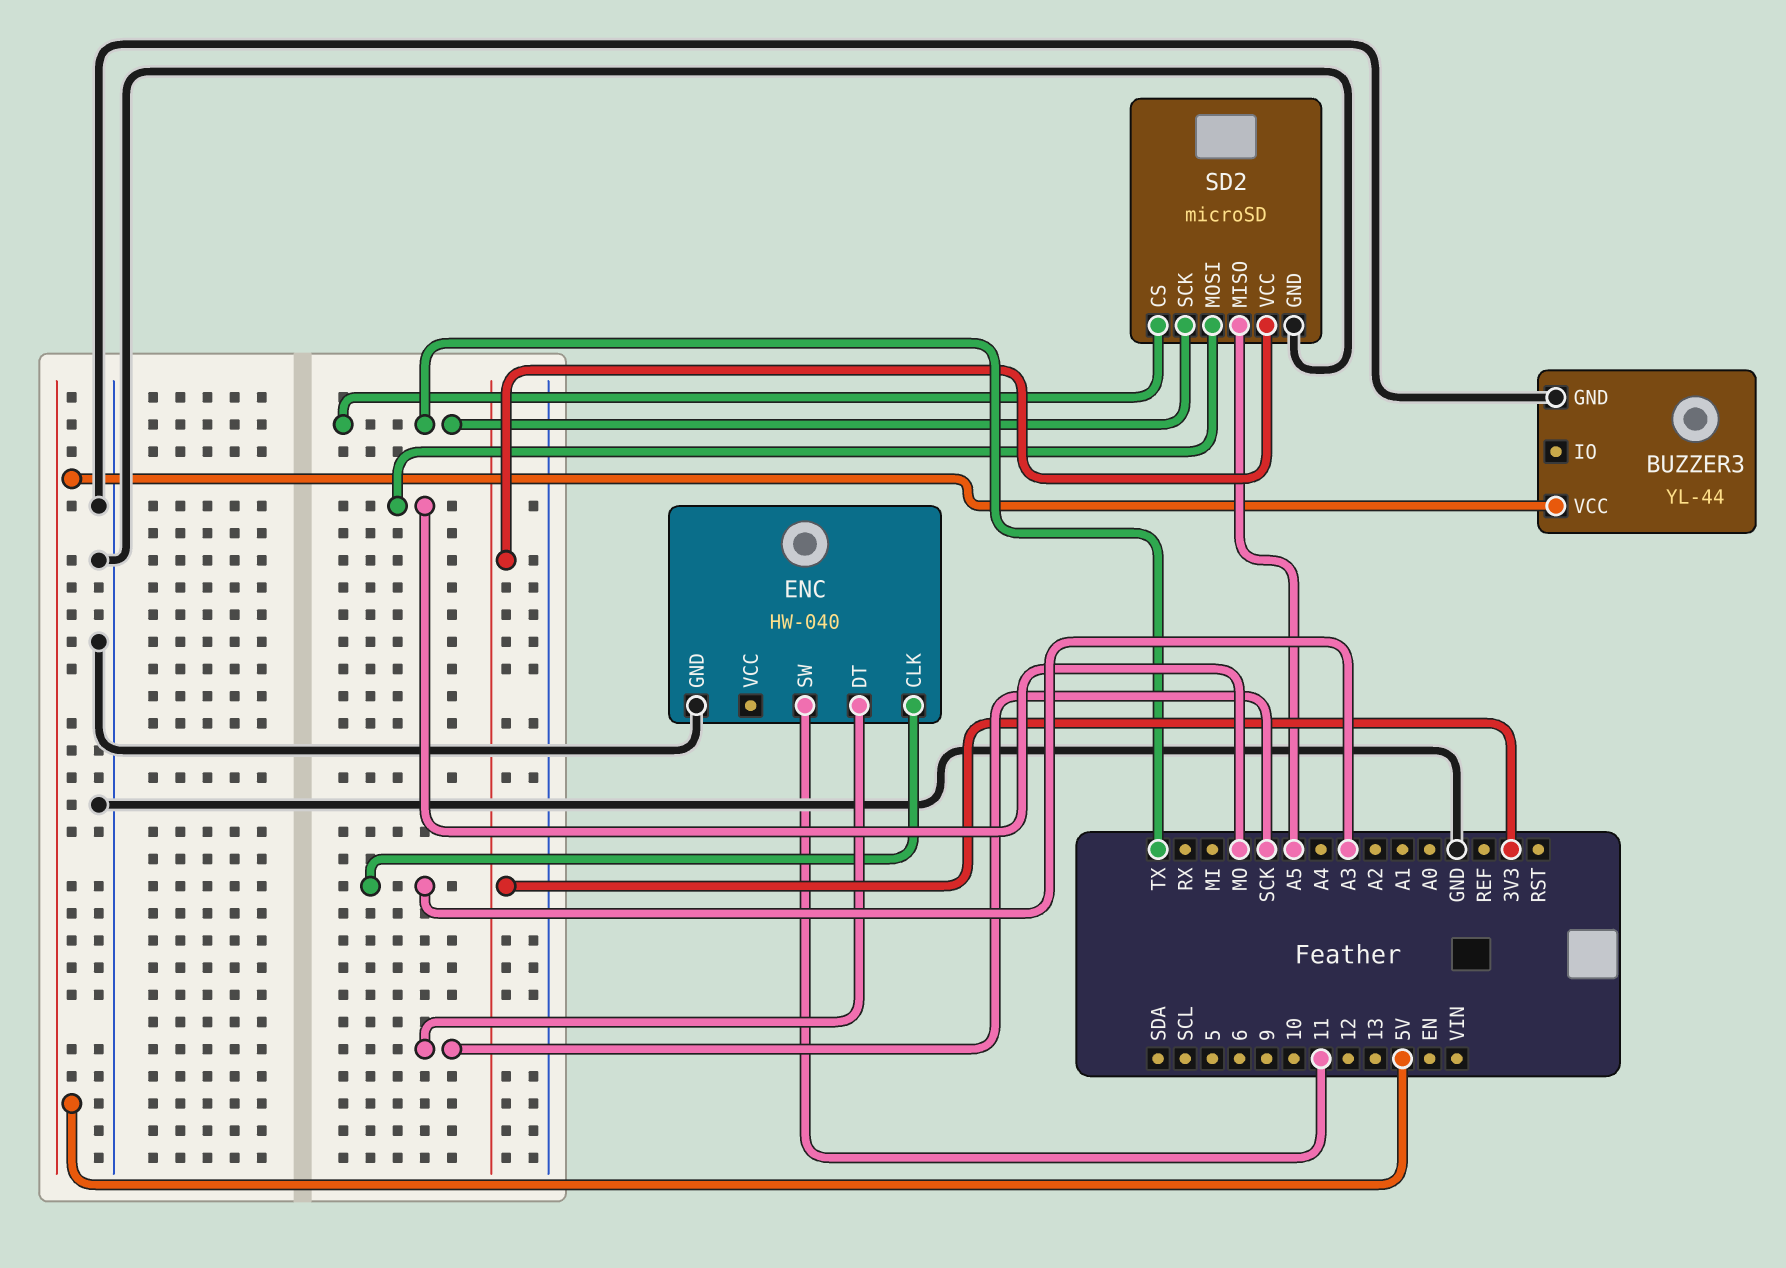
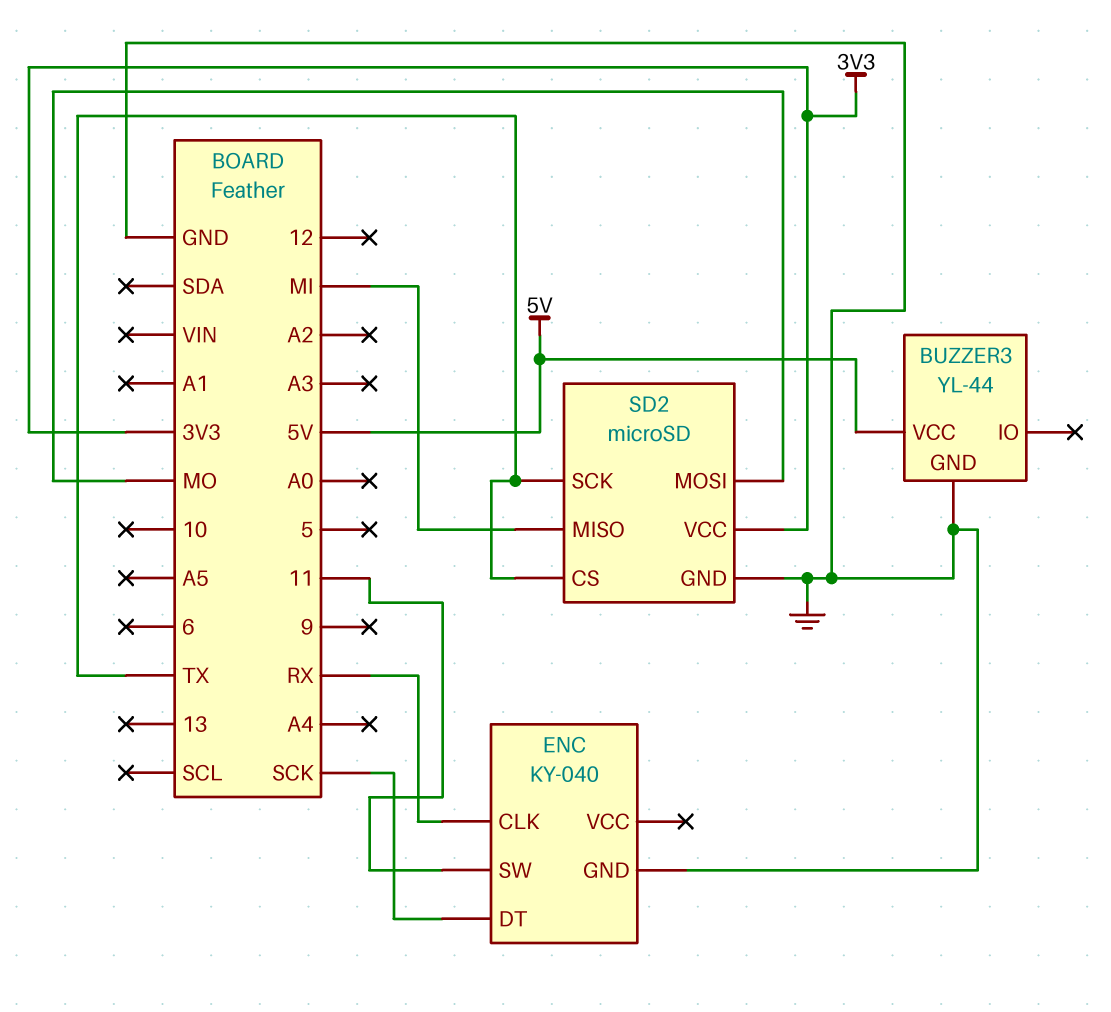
ENC: HW-040 -> KY-040
ENC pin CLK: A3 -> RX
SD2 pin MISO: A5 -> MI

